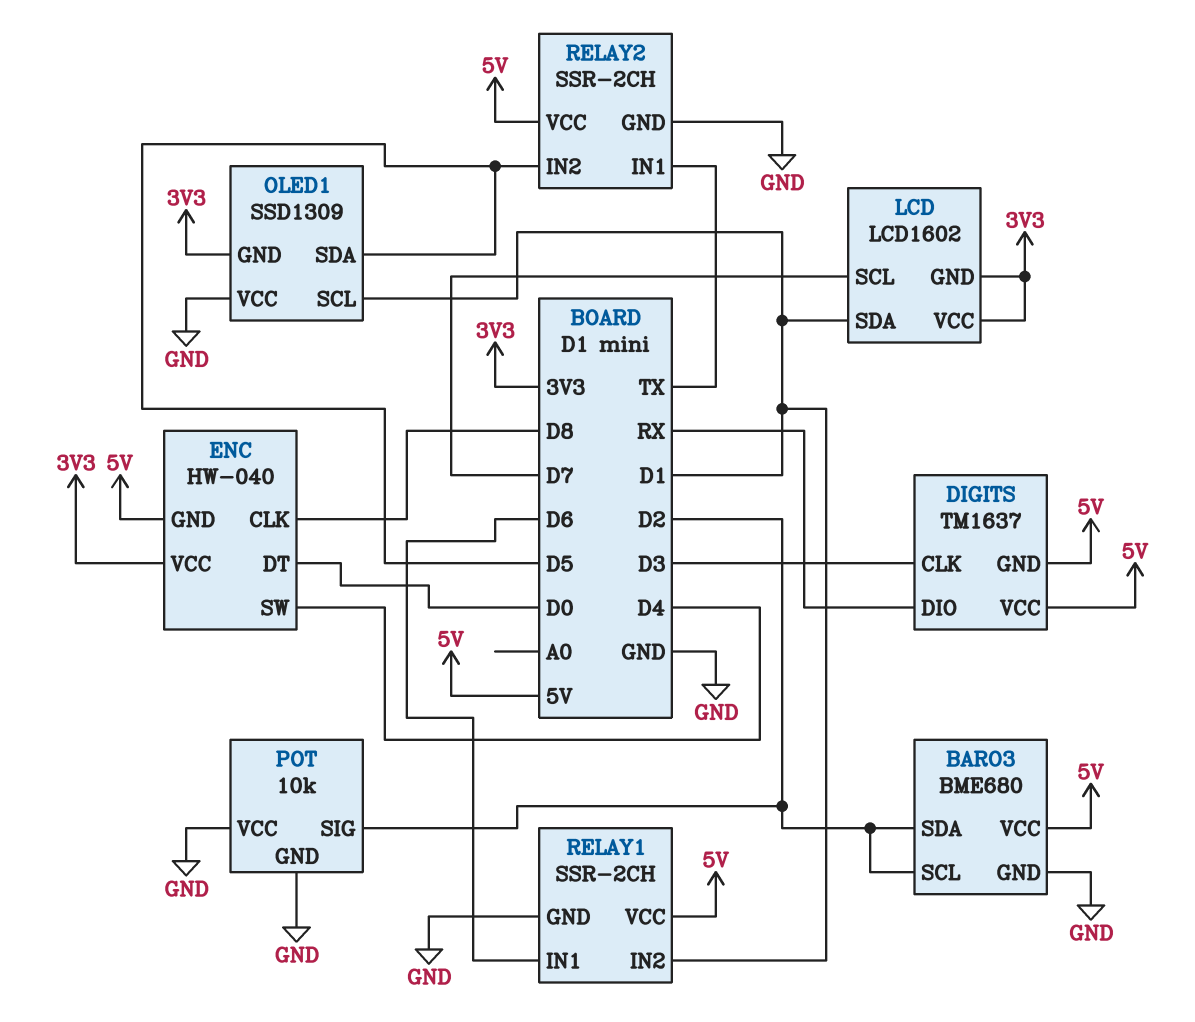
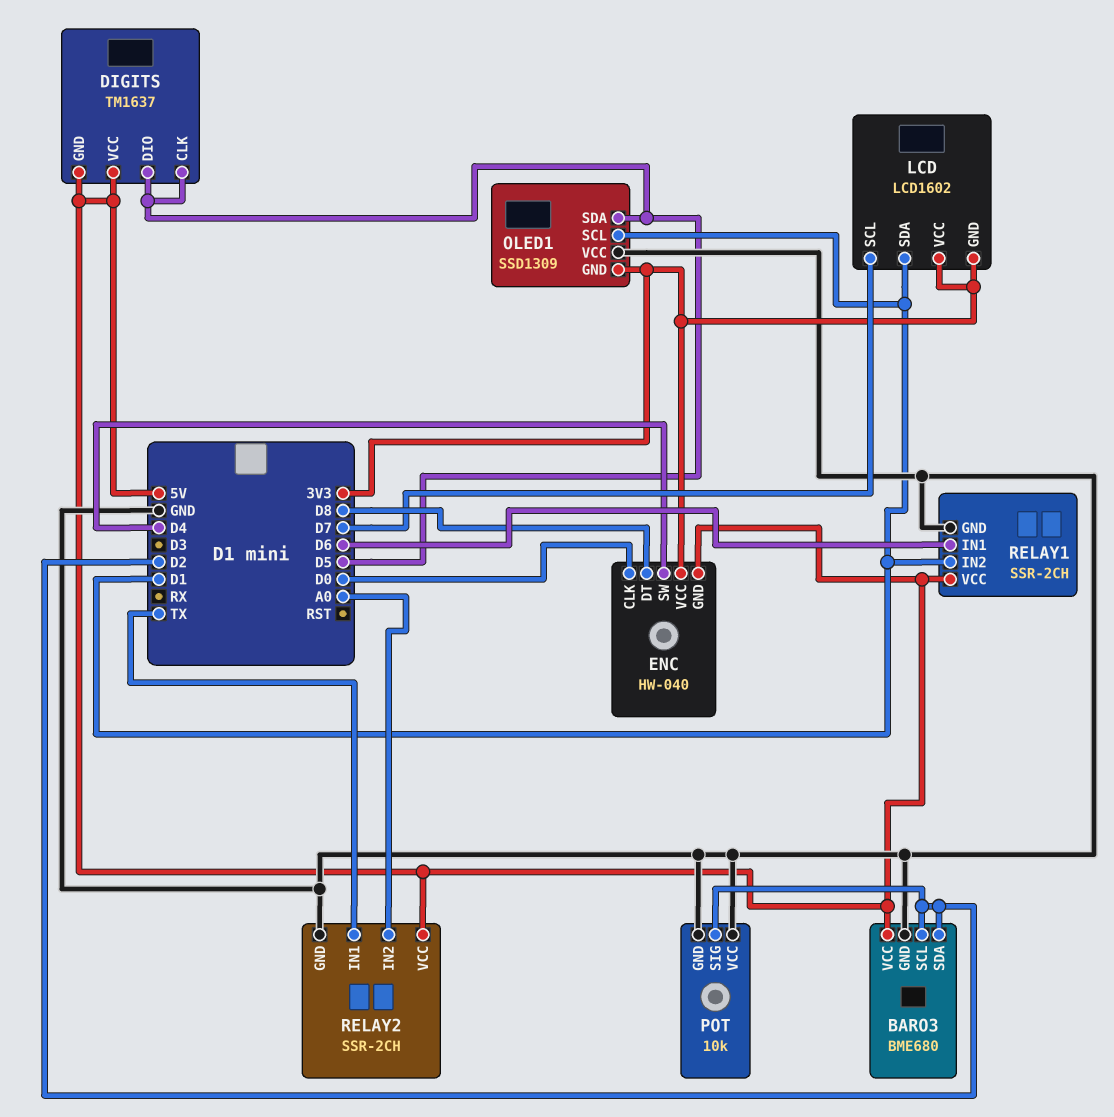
DIGITS pin CLK: D3 -> D5
DIGITS pin DIO: RX -> D5
ENC pin CLK: D8 -> D0
ENC pin DT: D0 -> D8
RELAY2 pin IN2: D5 -> A0

